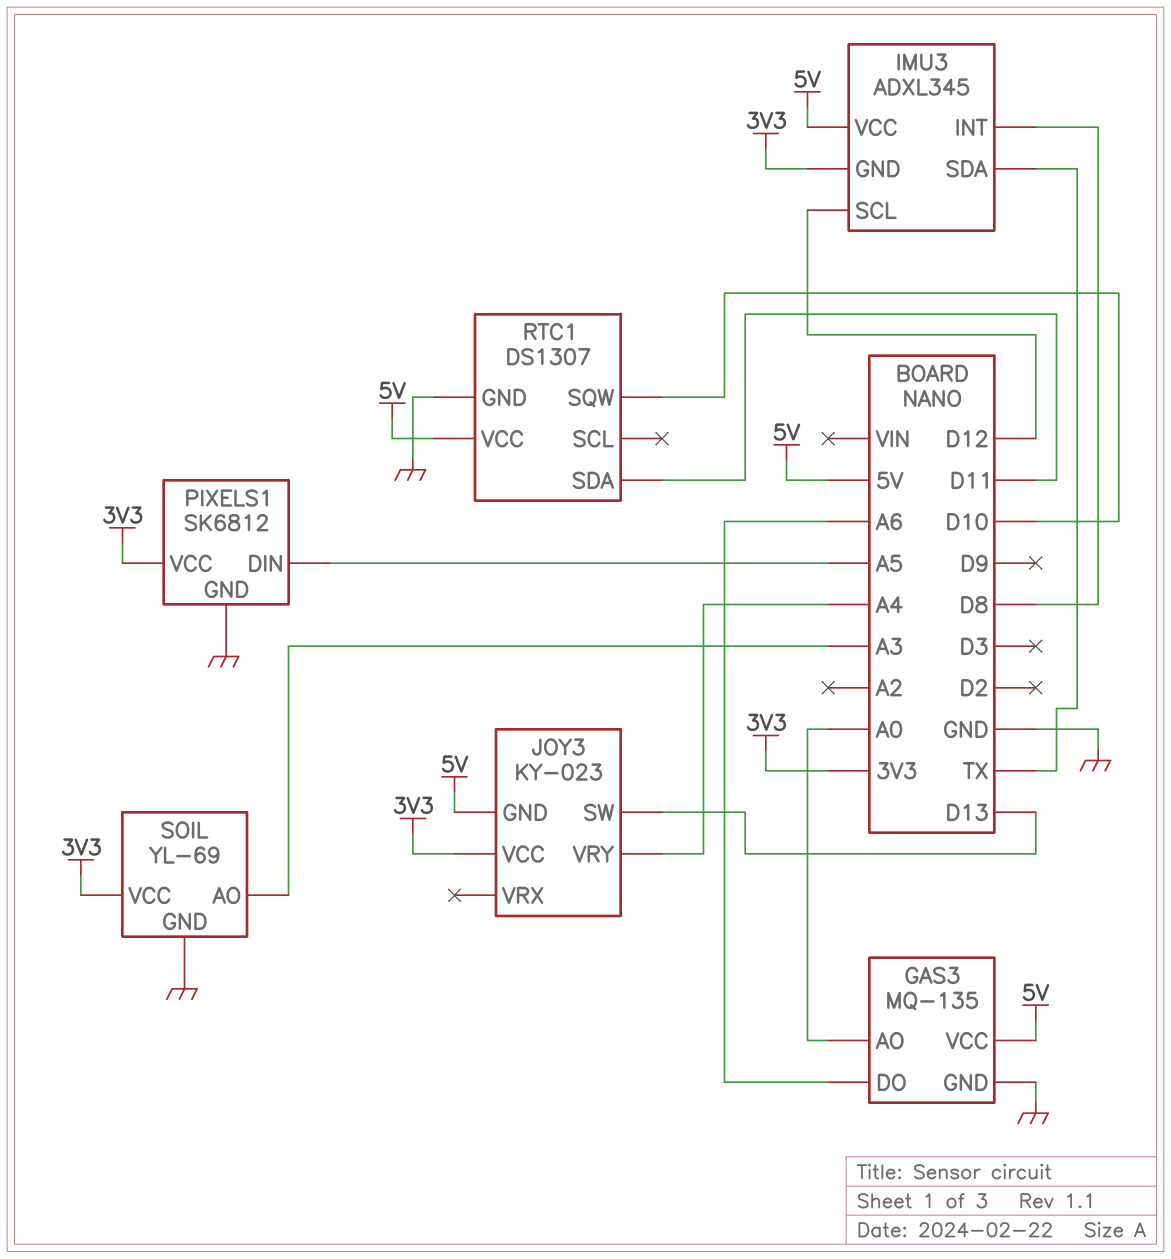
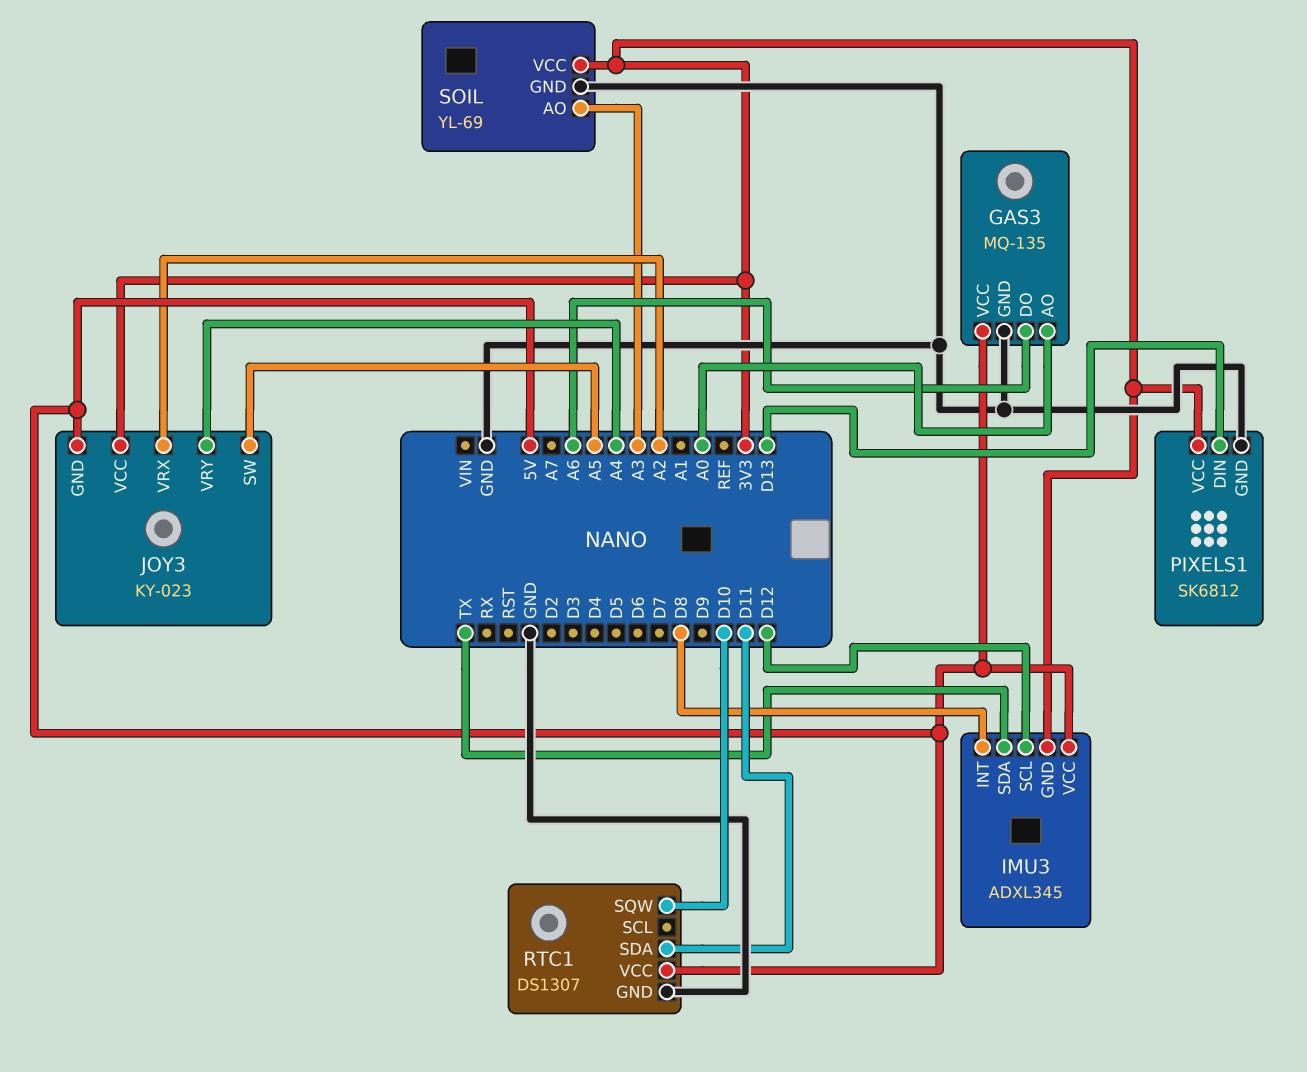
JOY3 pin SW: D13 -> A5
JOY3 pin VRX: none -> A2
PIXELS1 pin DIN: A5 -> D13

